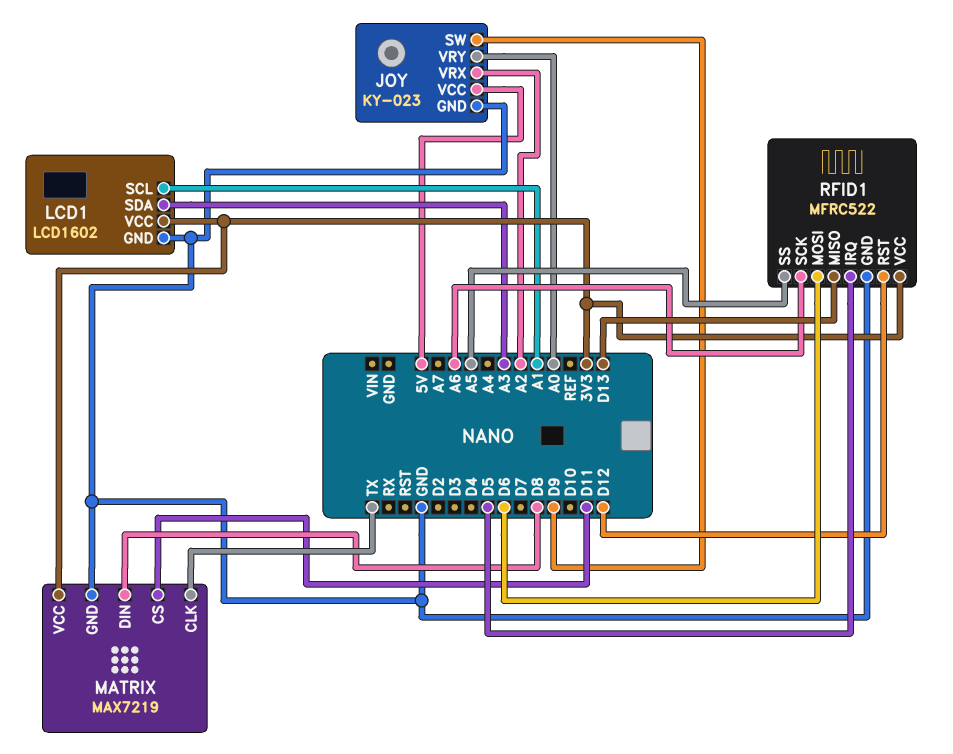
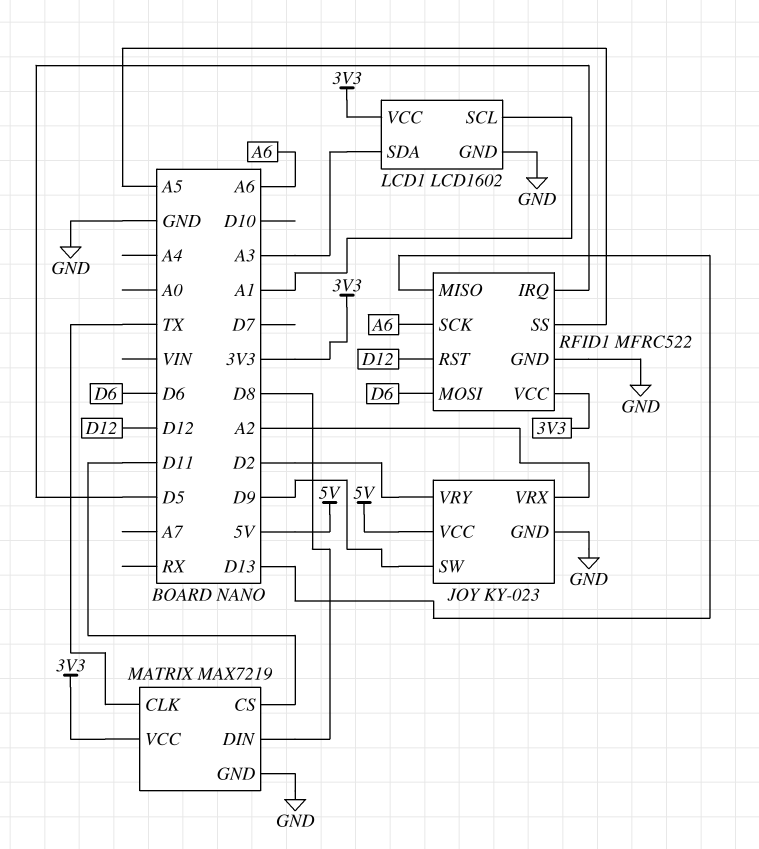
JOY pin VRY: A0 -> D2

